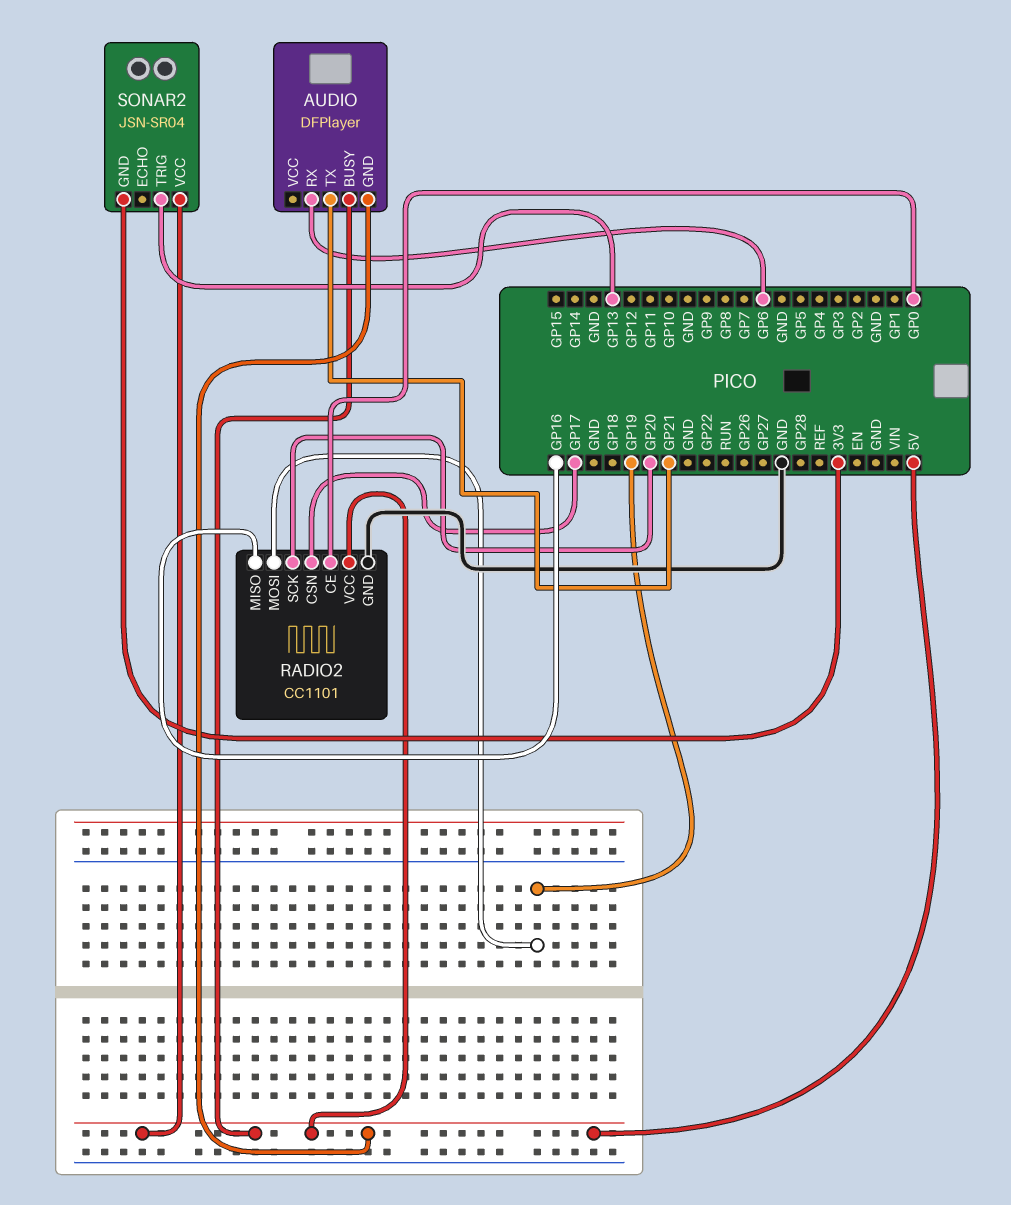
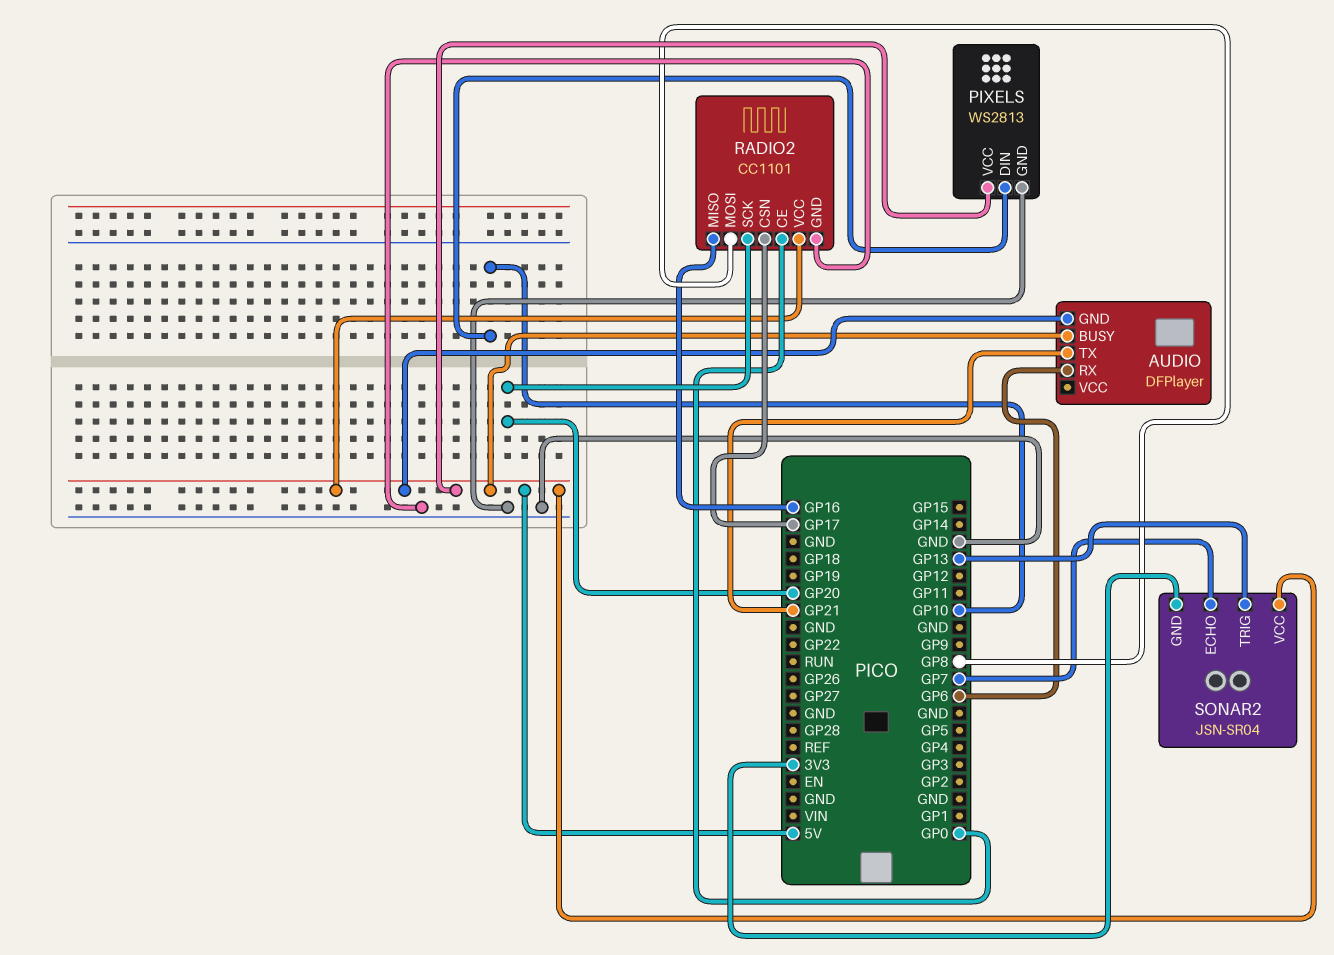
PIXELS: none -> WS2813
PIXELS pin DIN: none -> GP10
PIXELS pin GND: none -> GND
PIXELS pin VCC: none -> 5V
RADIO2 pin MOSI: GP19 -> GP8
SONAR2 pin ECHO: none -> GP7

